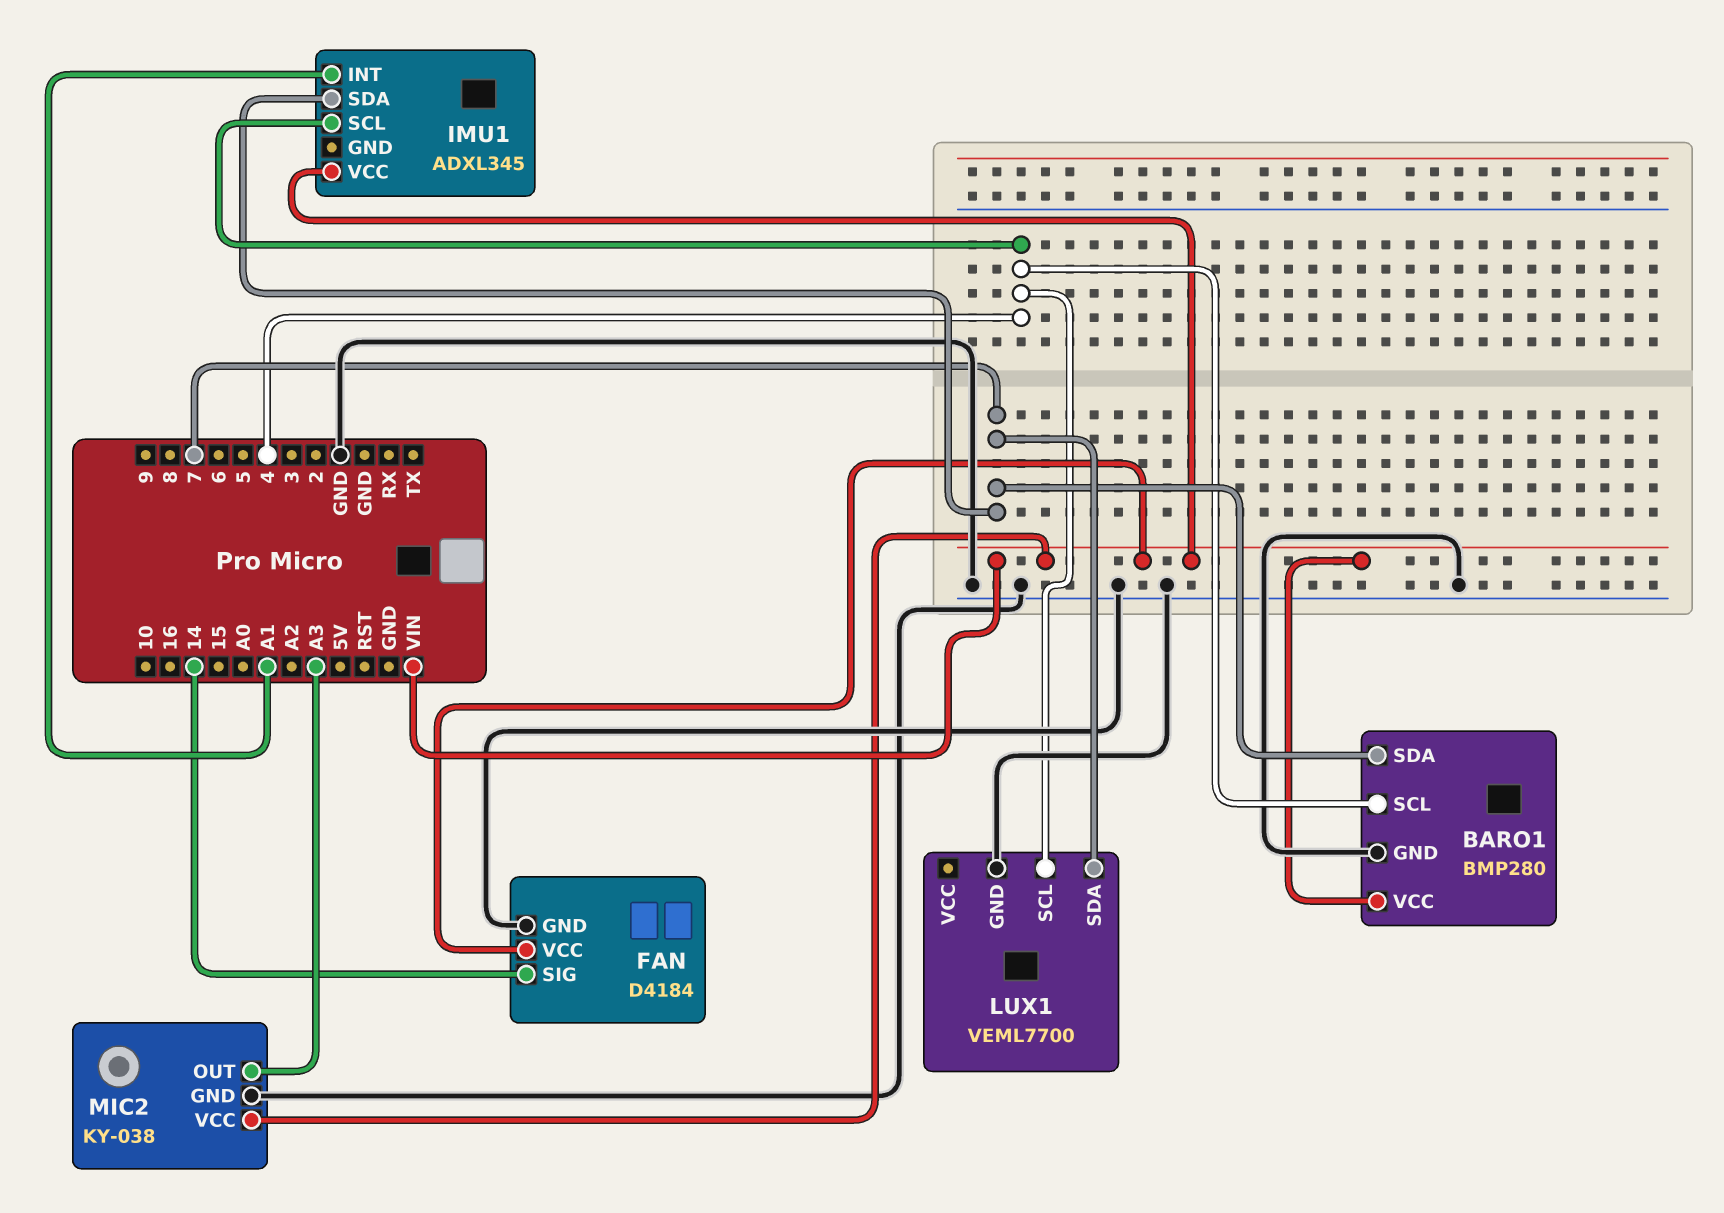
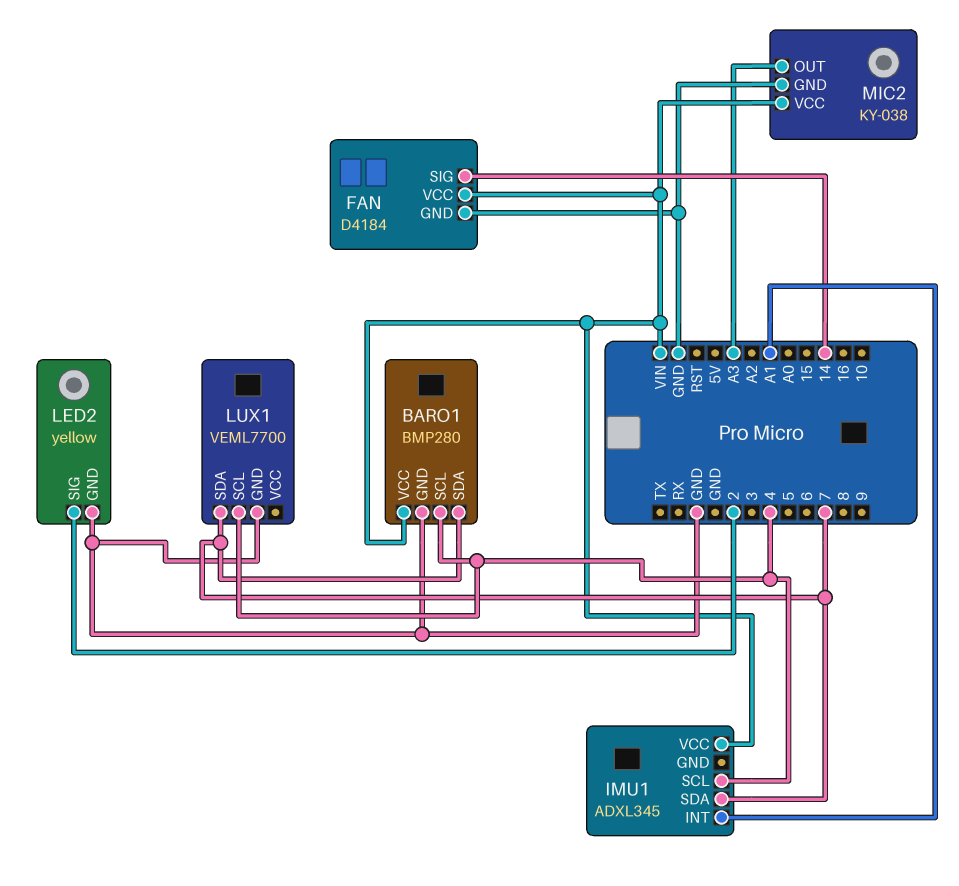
LED2: none -> yellow
LED2 pin GND: none -> GND
LED2 pin SIG: none -> 2

